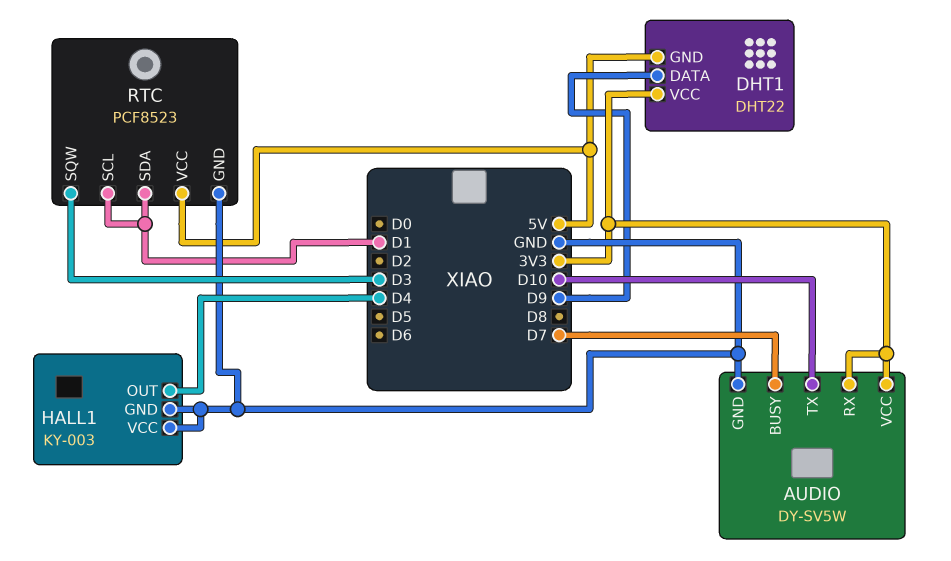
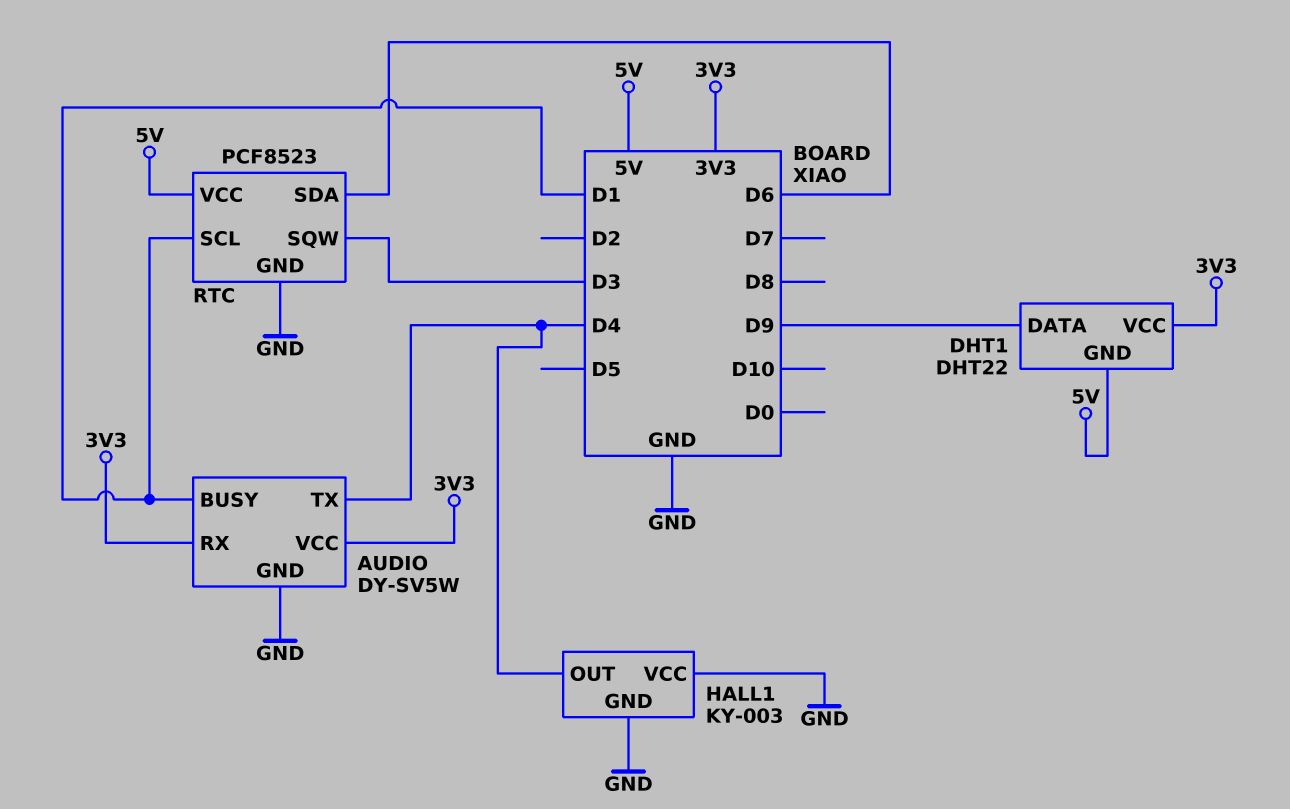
AUDIO pin BUSY: D7 -> D1
AUDIO pin TX: D10 -> D4
RTC pin SDA: D1 -> D6

